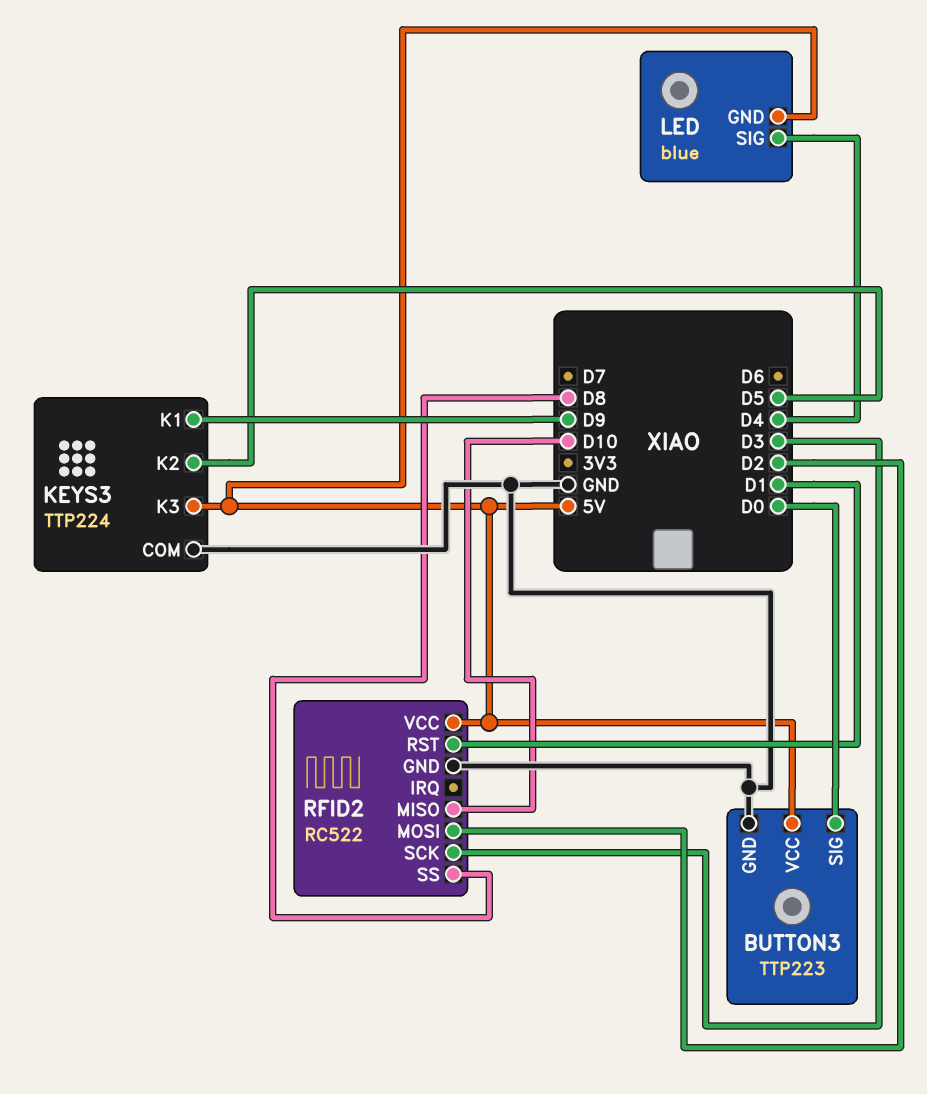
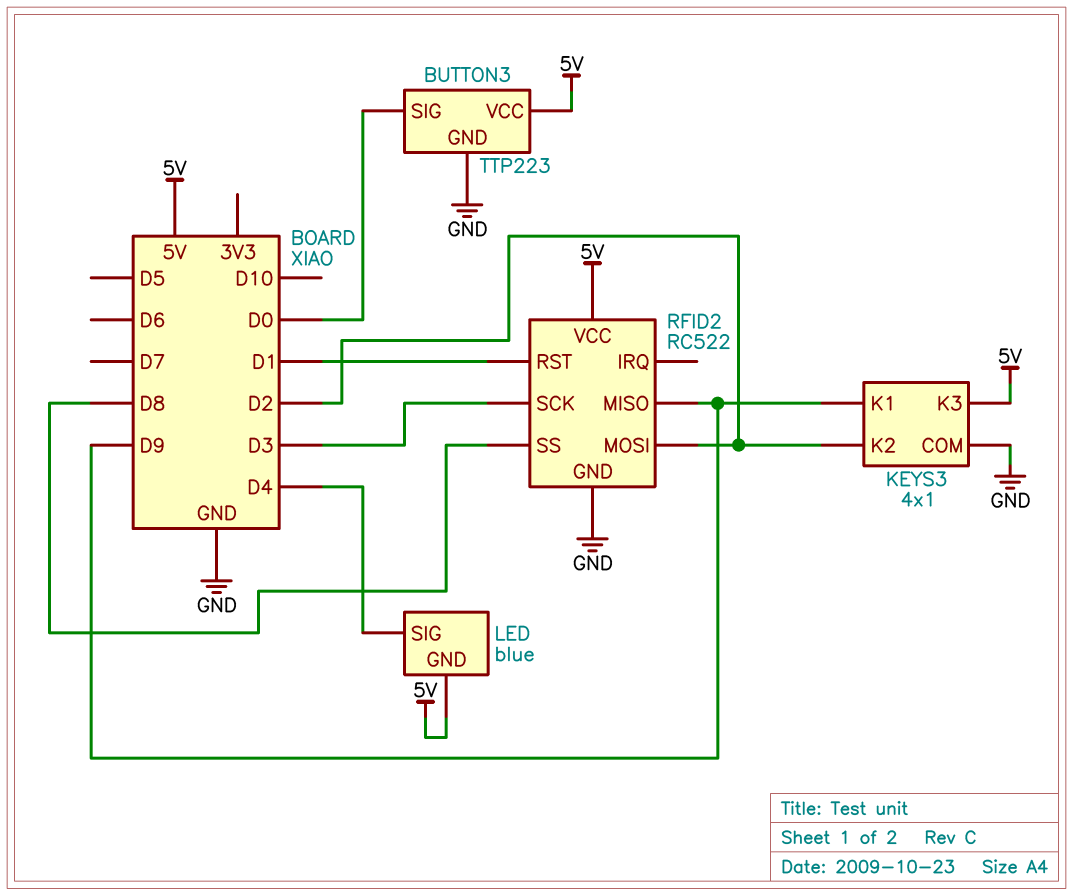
KEYS3: TTP224 -> 4x1
KEYS3 pin K2: D5 -> D2
RFID2 pin MISO: D10 -> D9

